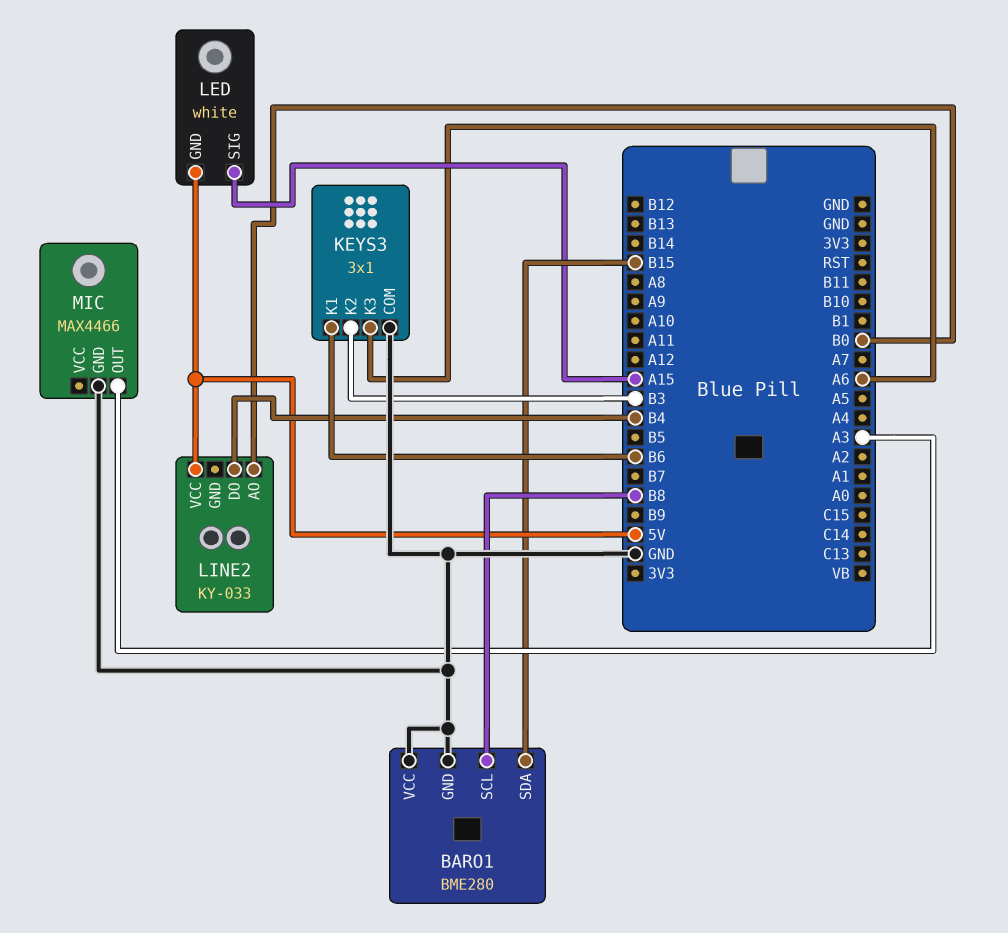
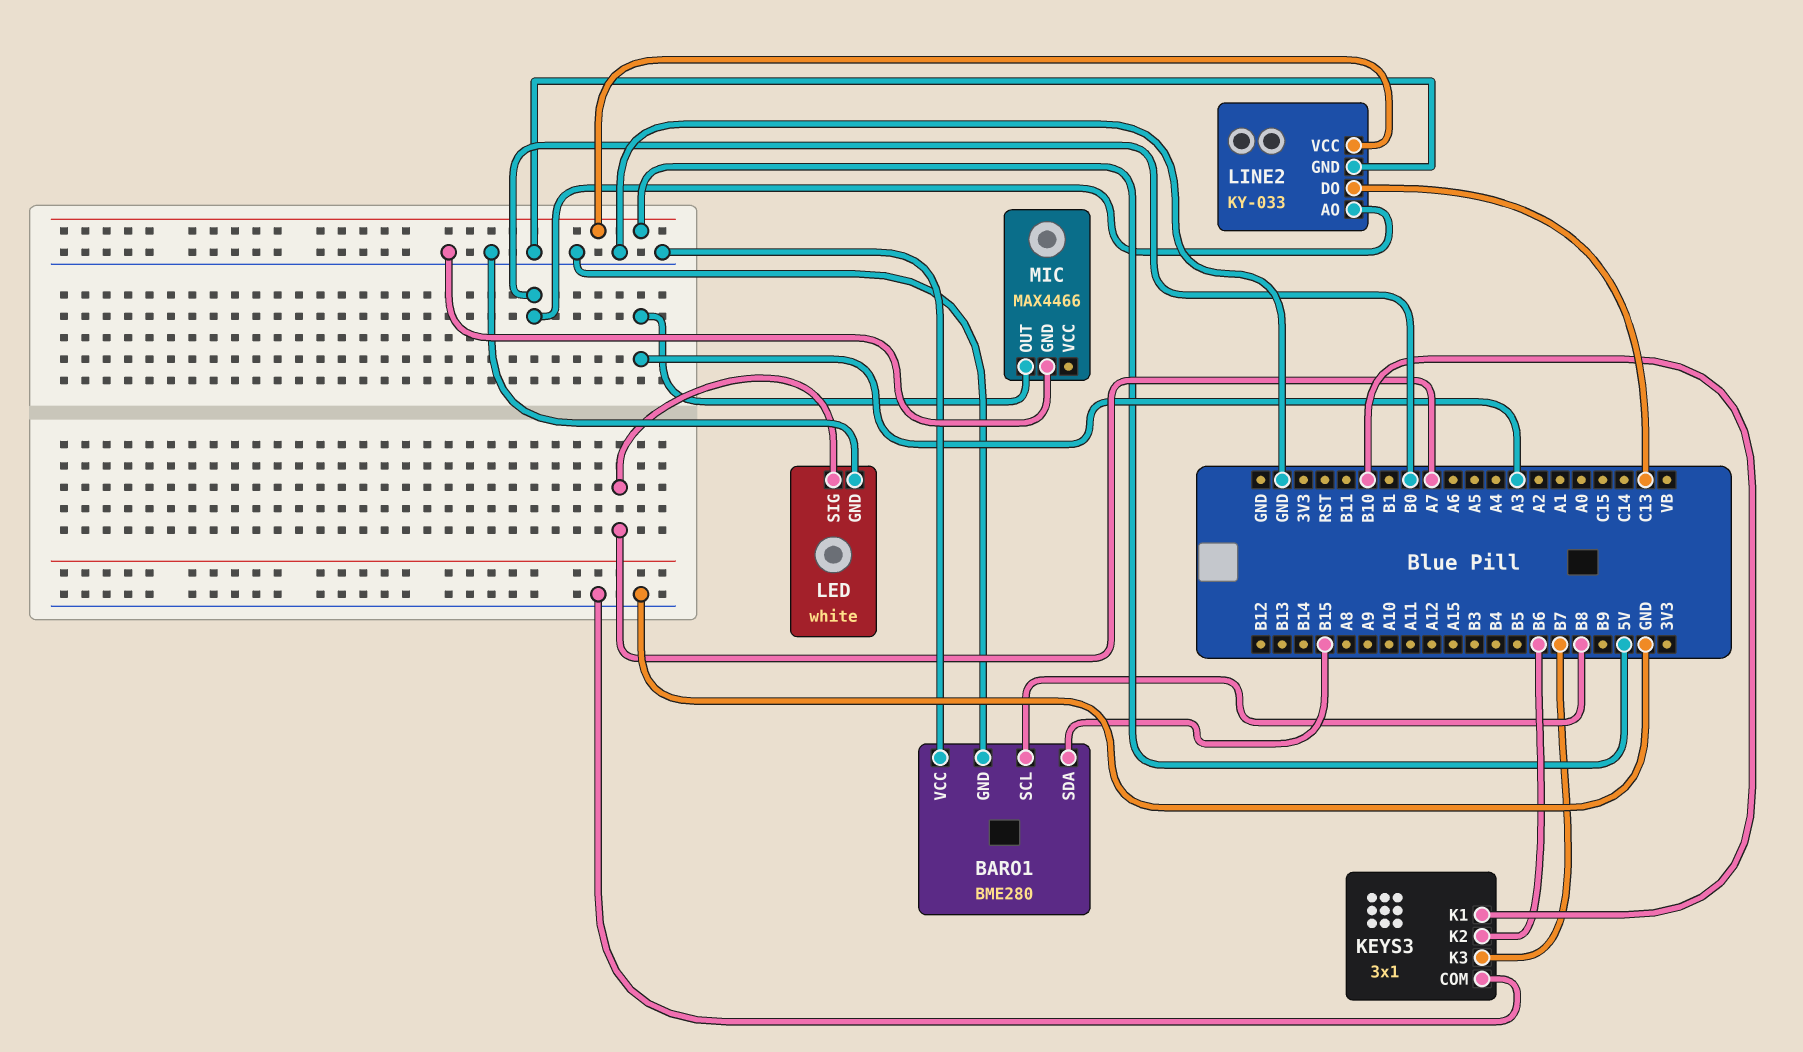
KEYS3 pin K1: B6 -> B10
KEYS3 pin K2: B3 -> B6
KEYS3 pin K3: A6 -> B7
LED pin GND: 5V -> GND
LED pin SIG: A15 -> A7
LINE2 pin DO: B4 -> C13
LINE2 pin GND: none -> GND

